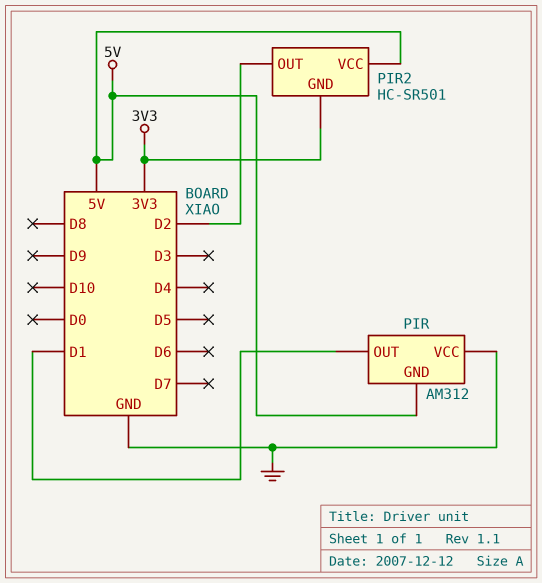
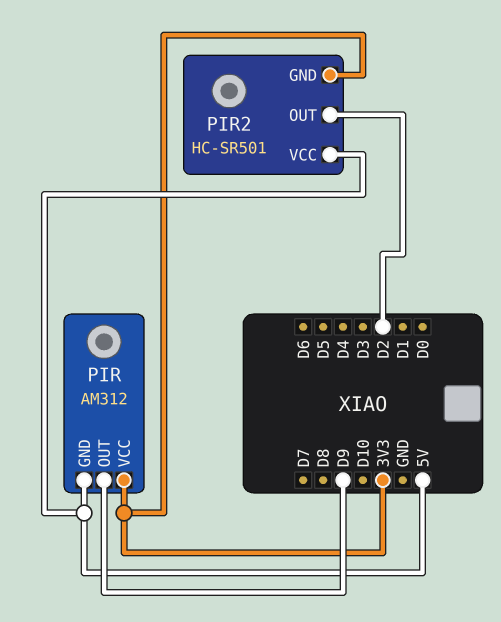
PIR pin OUT: D1 -> D9
PIR pin VCC: GND -> 3V3

